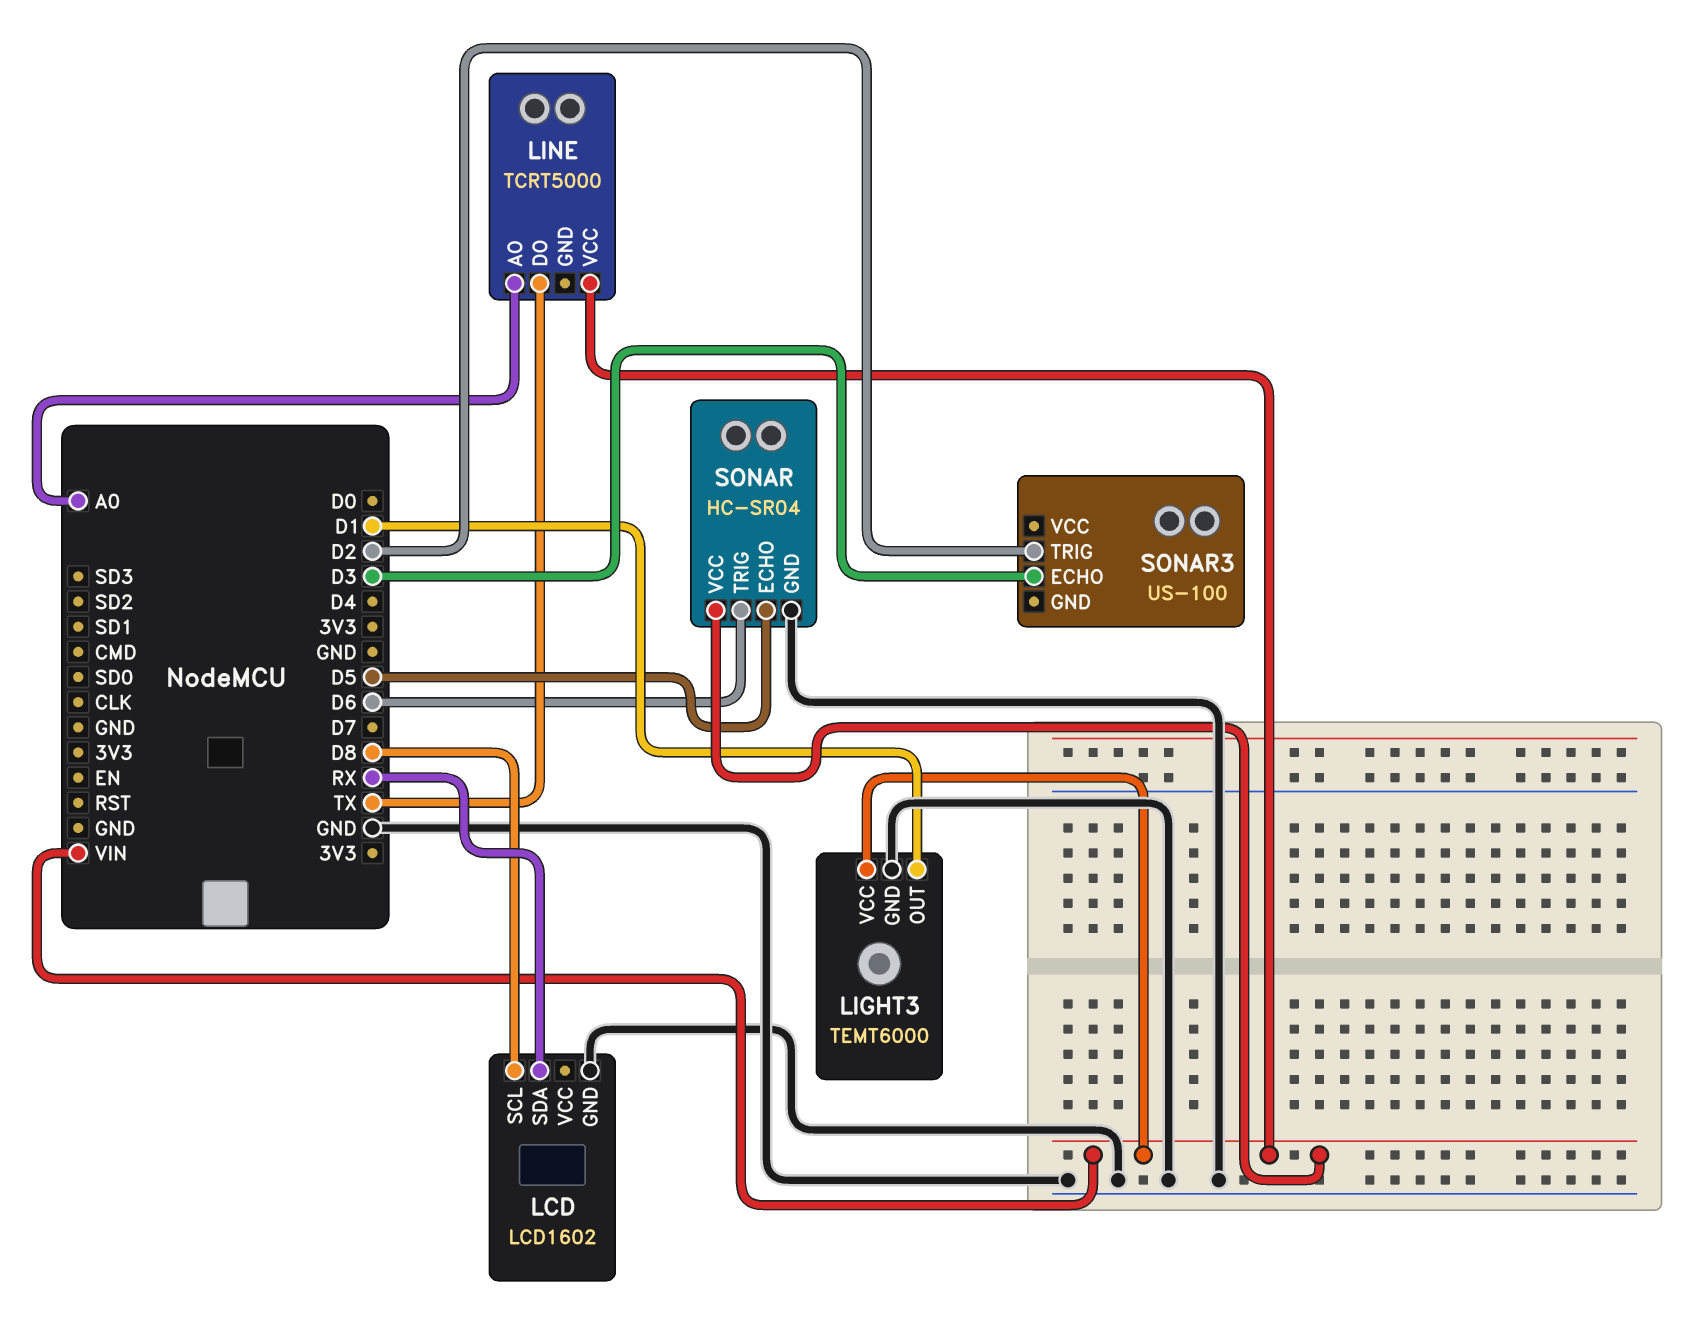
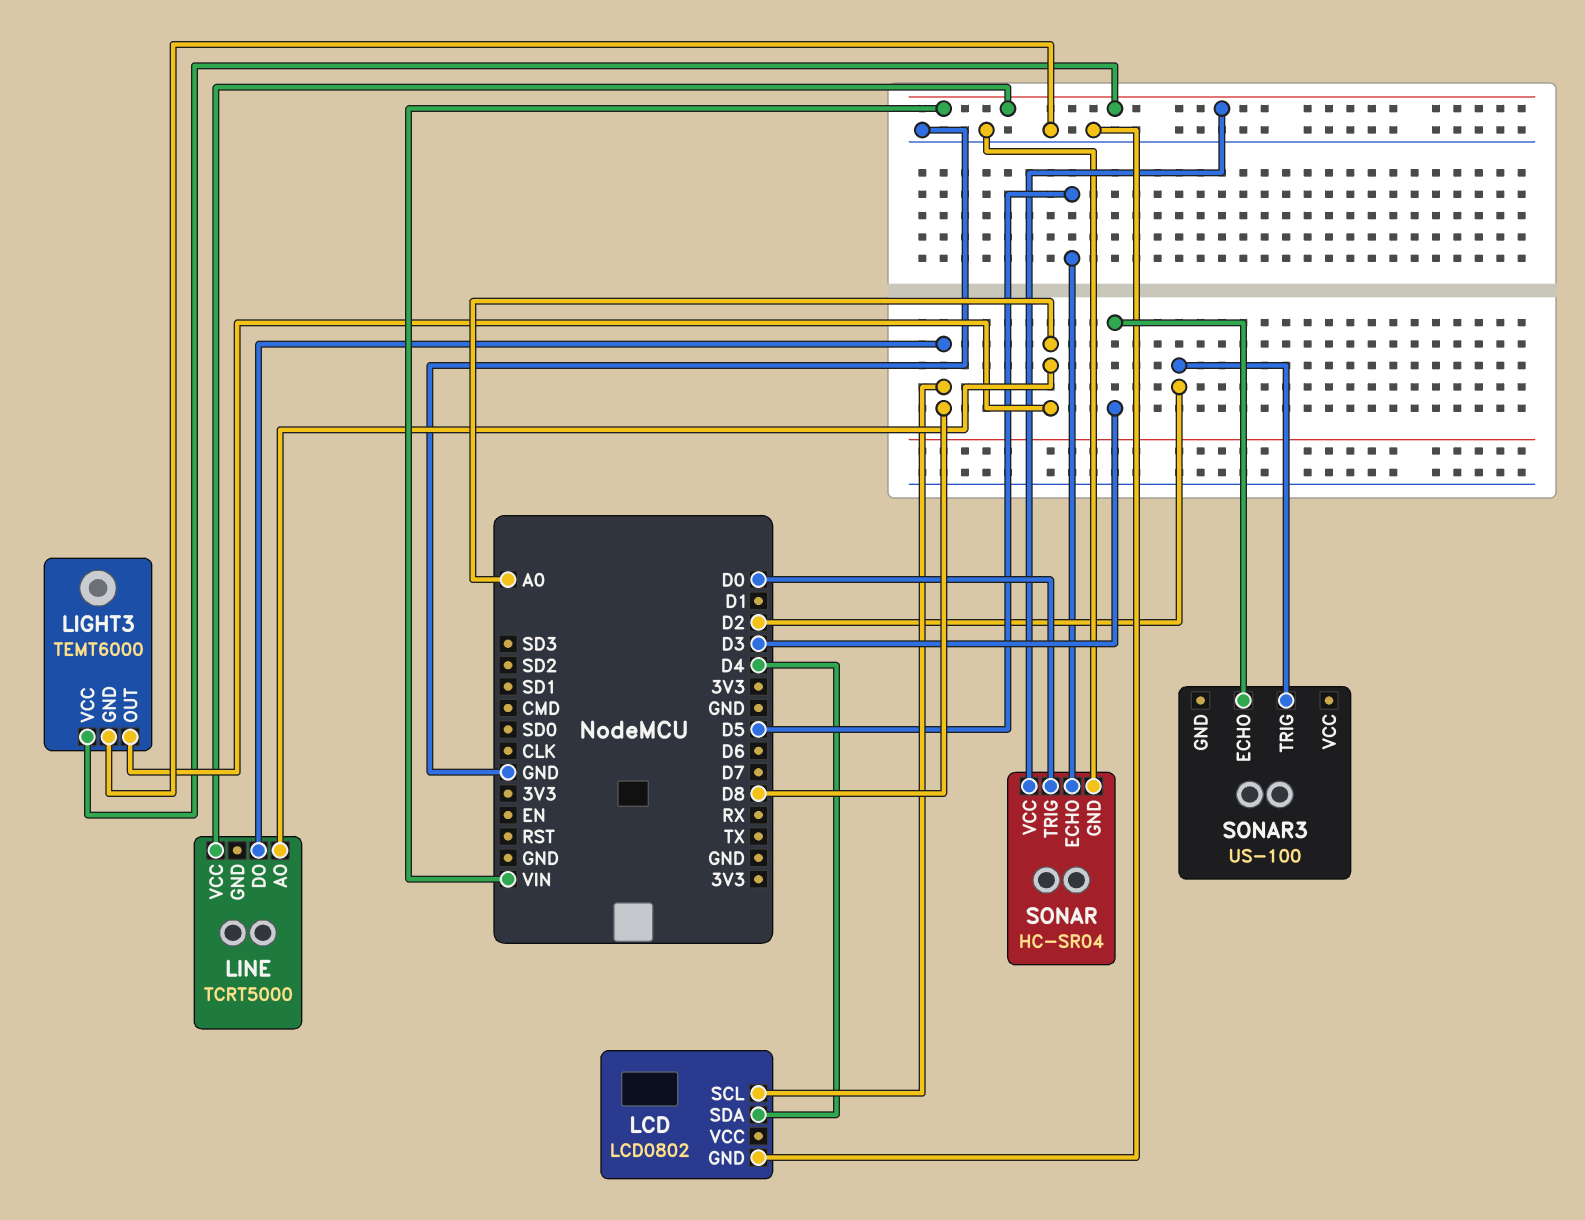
LCD: LCD1602 -> LCD0802
LCD pin SDA: RX -> D4
LIGHT3 pin OUT: D1 -> A0
LINE pin DO: TX -> D8
SONAR pin TRIG: D6 -> D0

